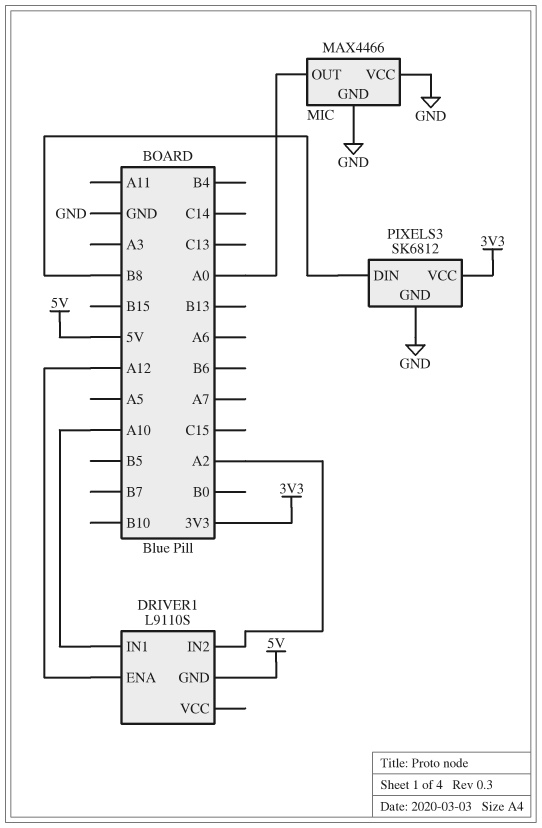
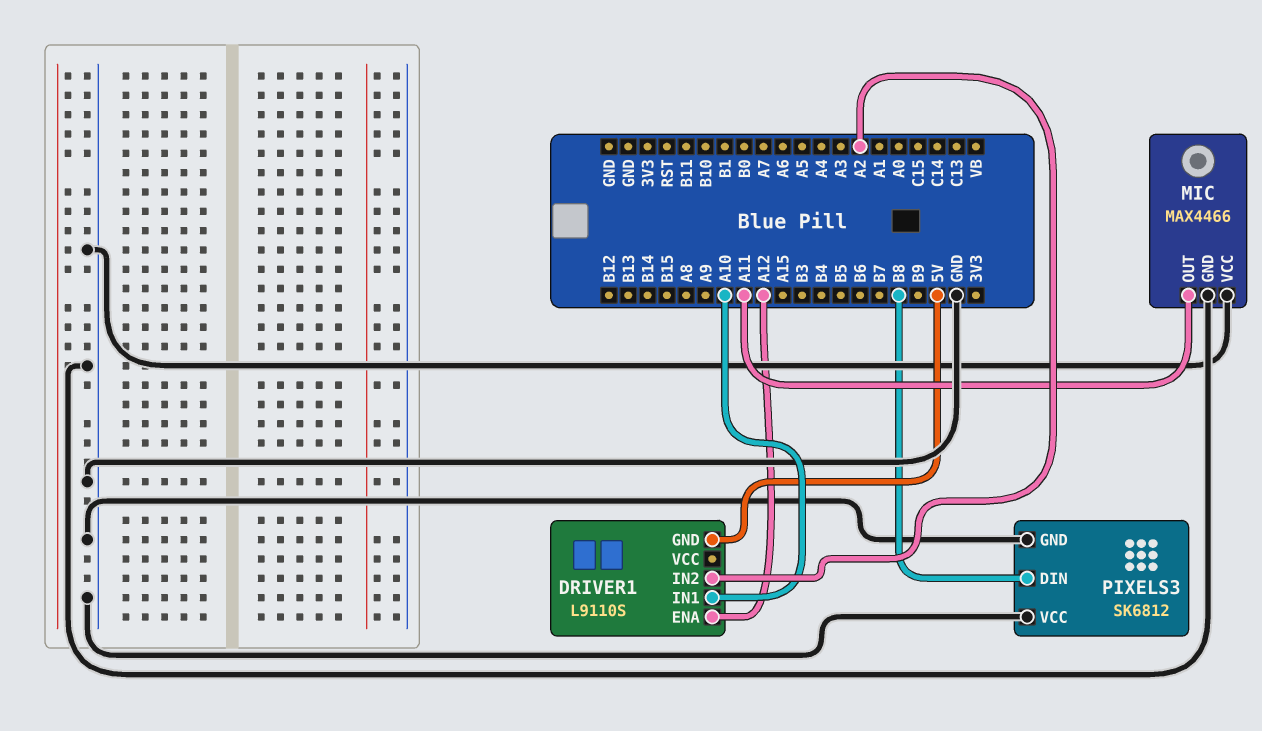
MIC pin OUT: A0 -> A11
PIXELS3 pin VCC: 3V3 -> GND

